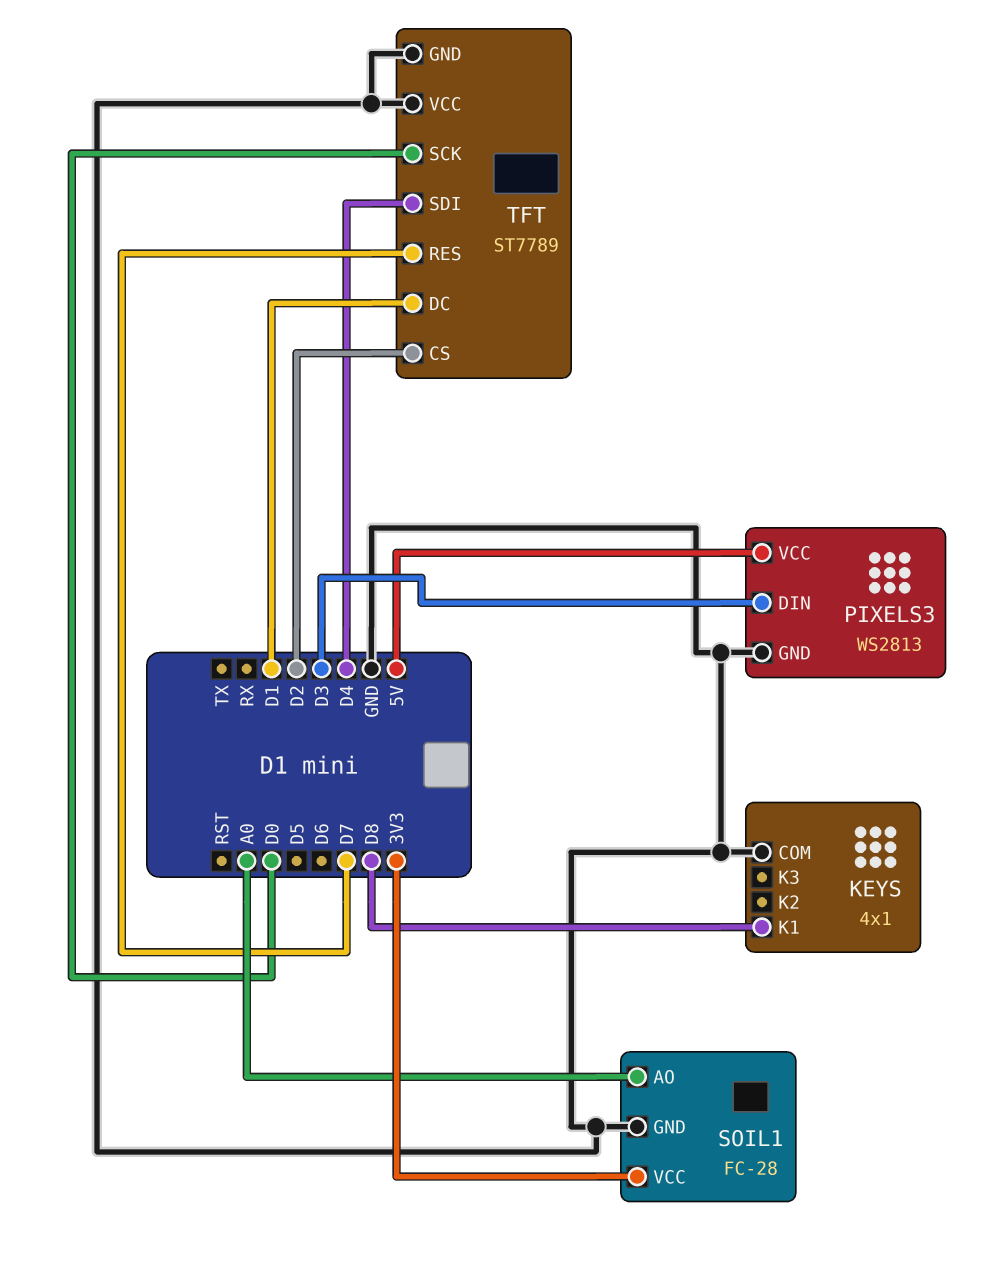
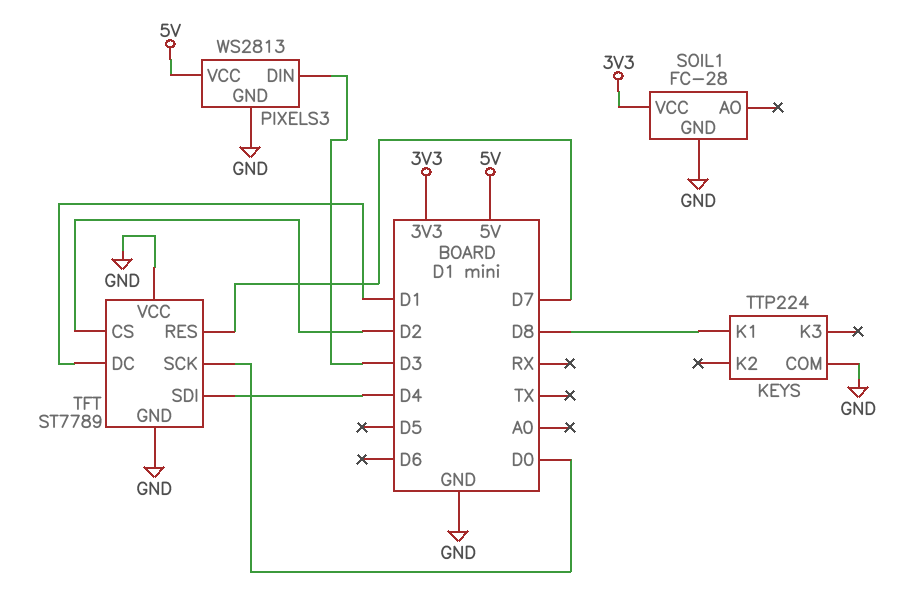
KEYS: 4x1 -> TTP224
SOIL1 pin AO: A0 -> none

